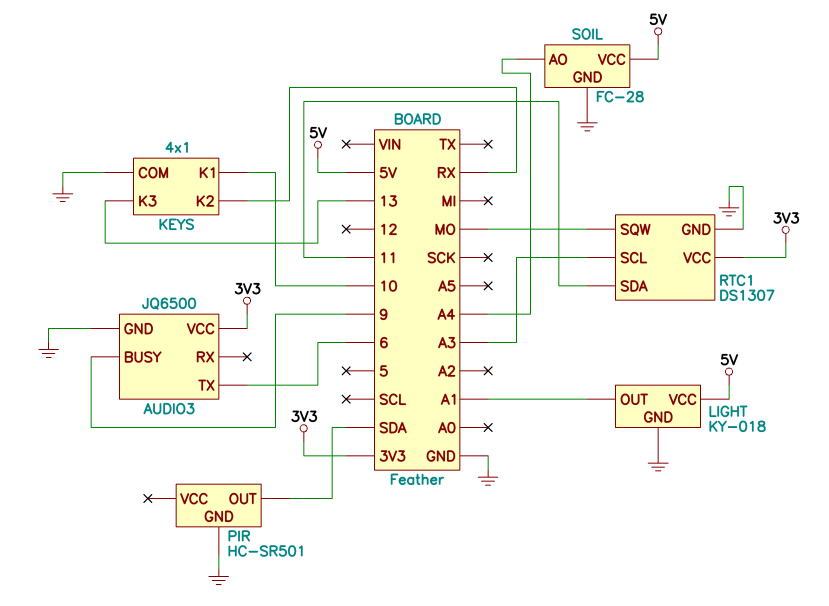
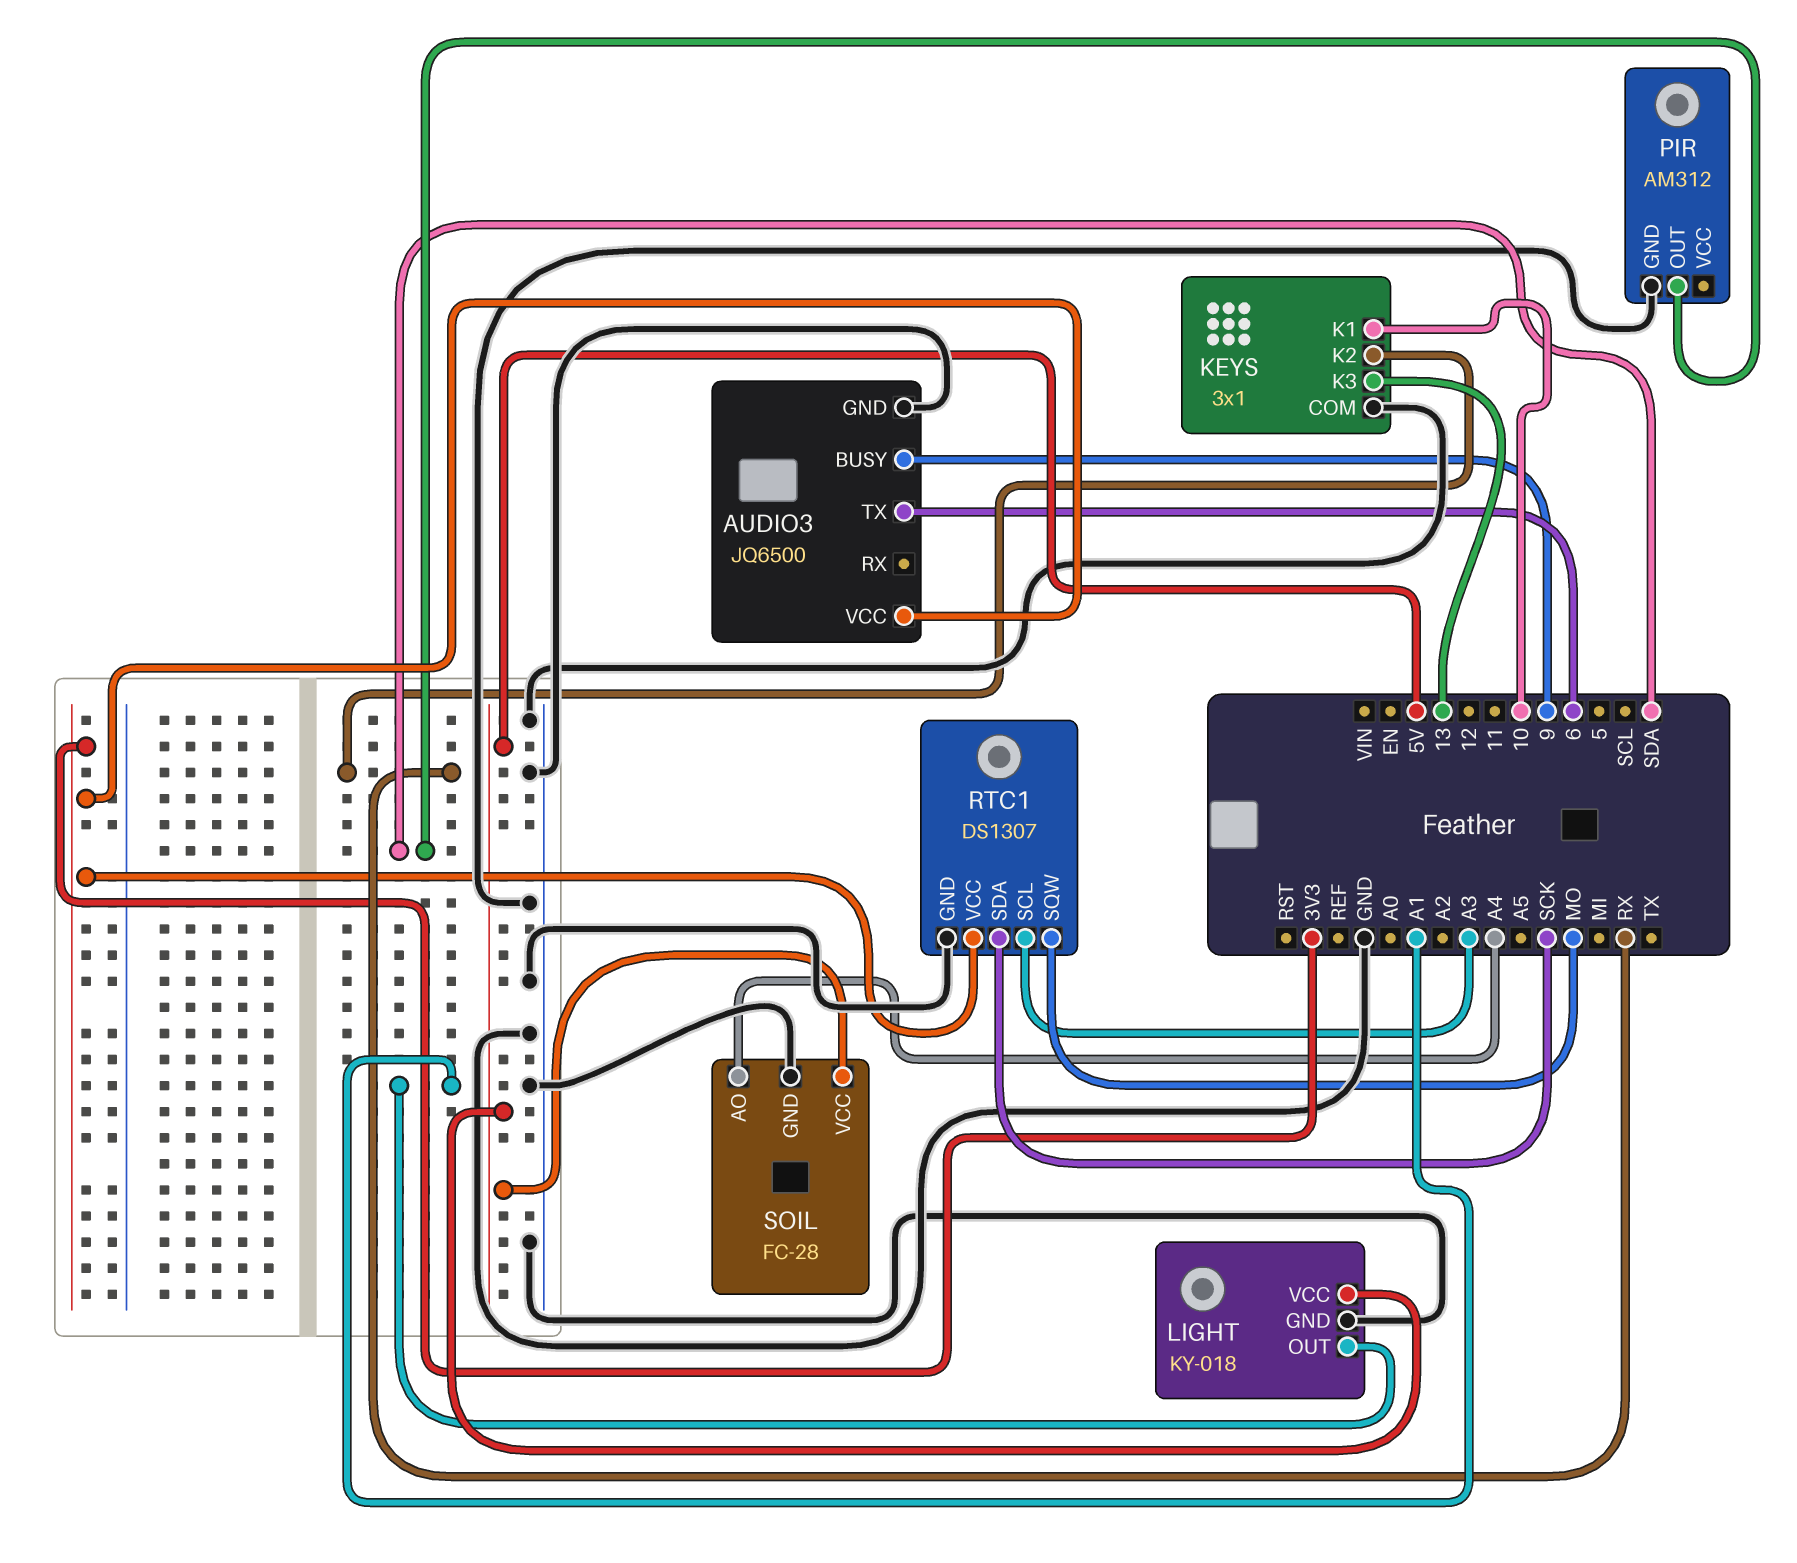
KEYS: 4x1 -> 3x1
PIR: HC-SR501 -> AM312
RTC1 pin SDA: 11 -> SCK

